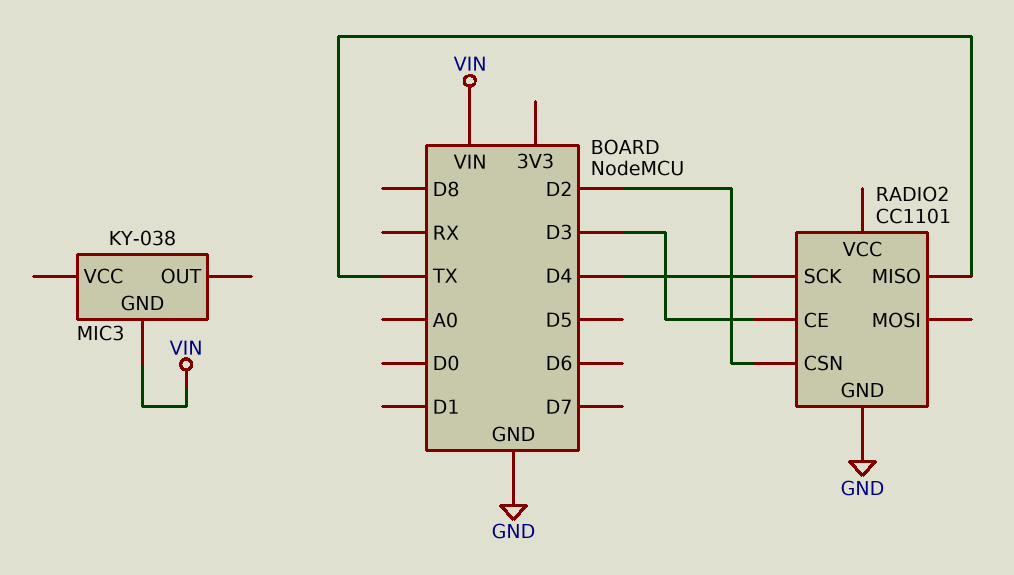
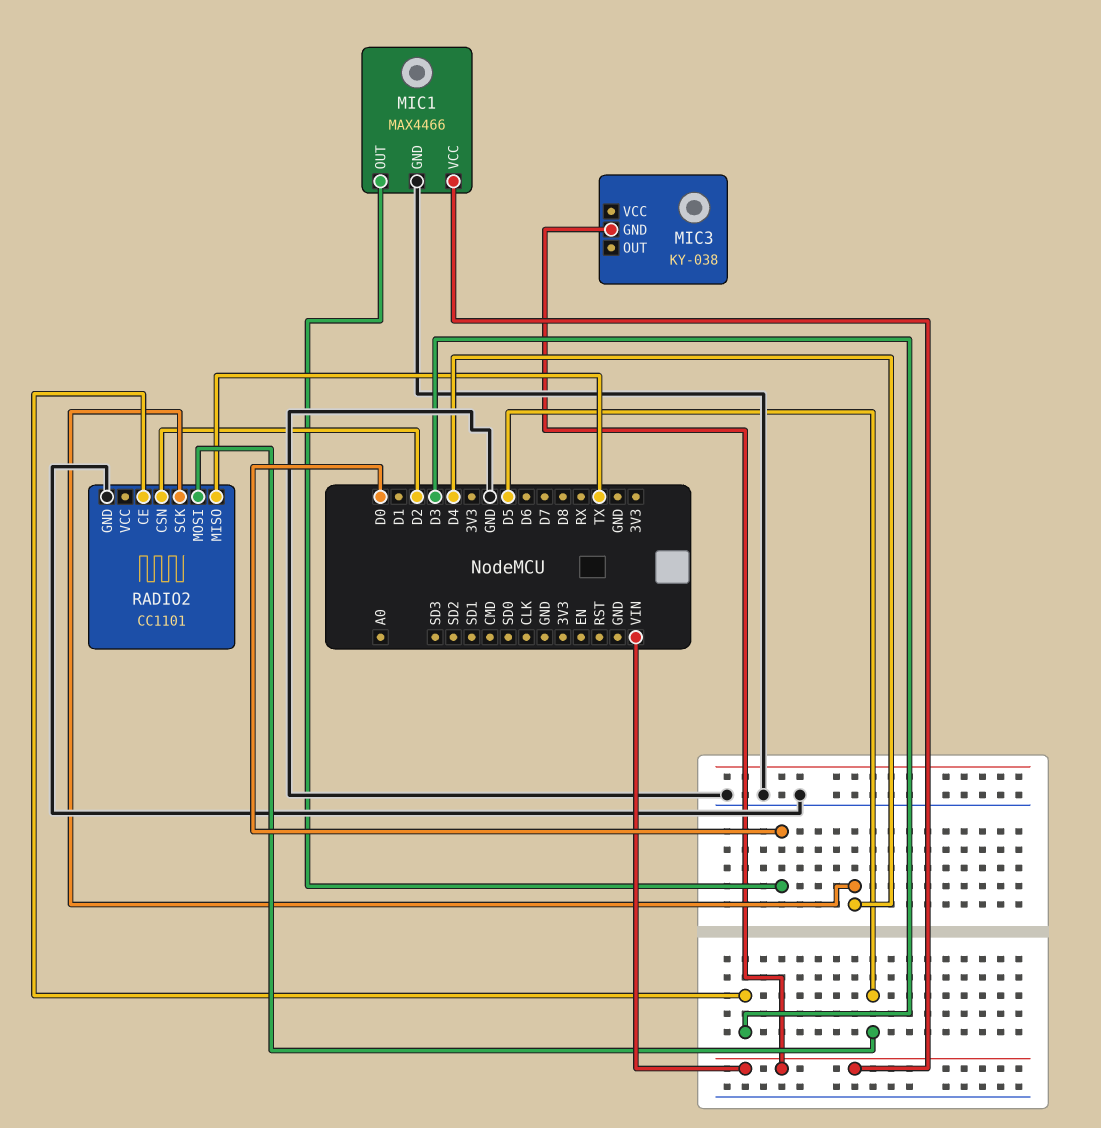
MIC1: none -> MAX4466
MIC1 pin GND: none -> GND
MIC1 pin OUT: none -> D0
MIC1 pin VCC: none -> VIN
RADIO2 pin MOSI: none -> D5

